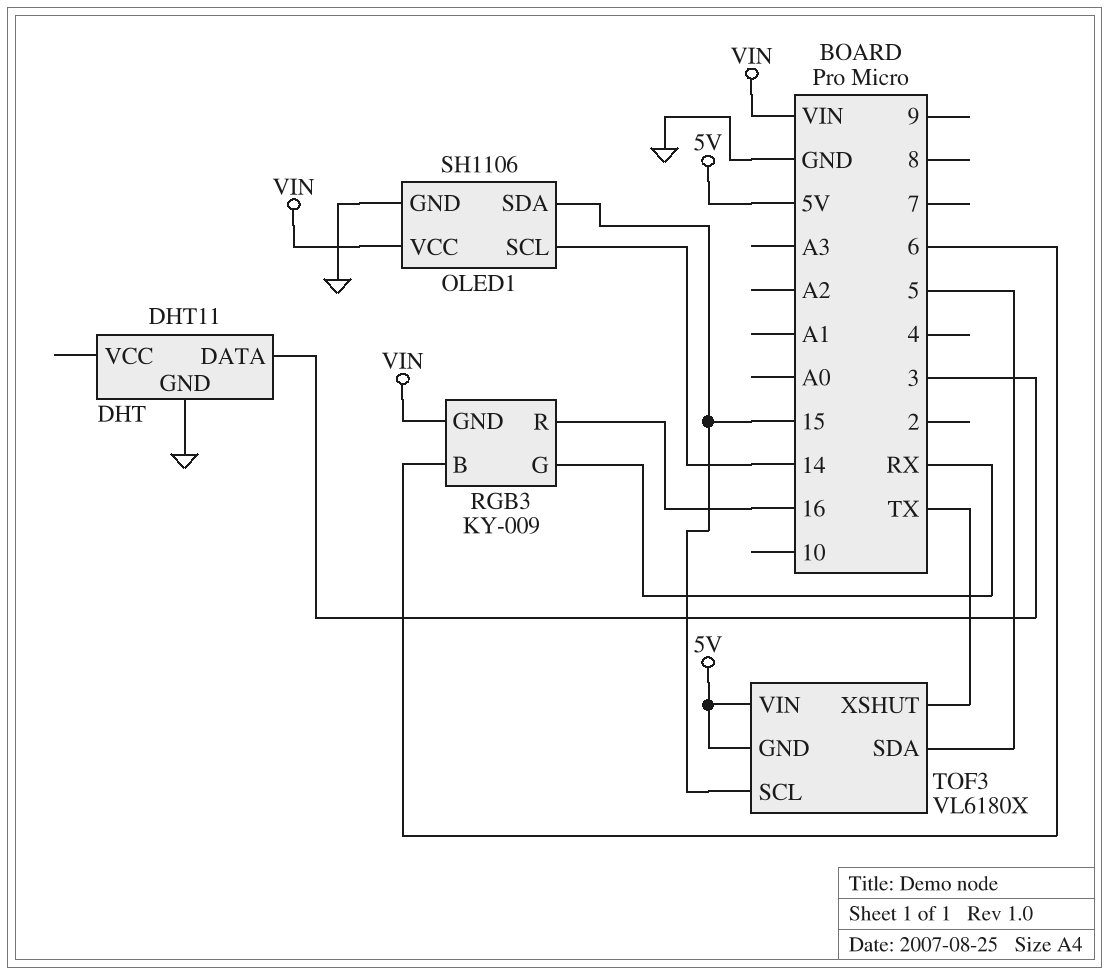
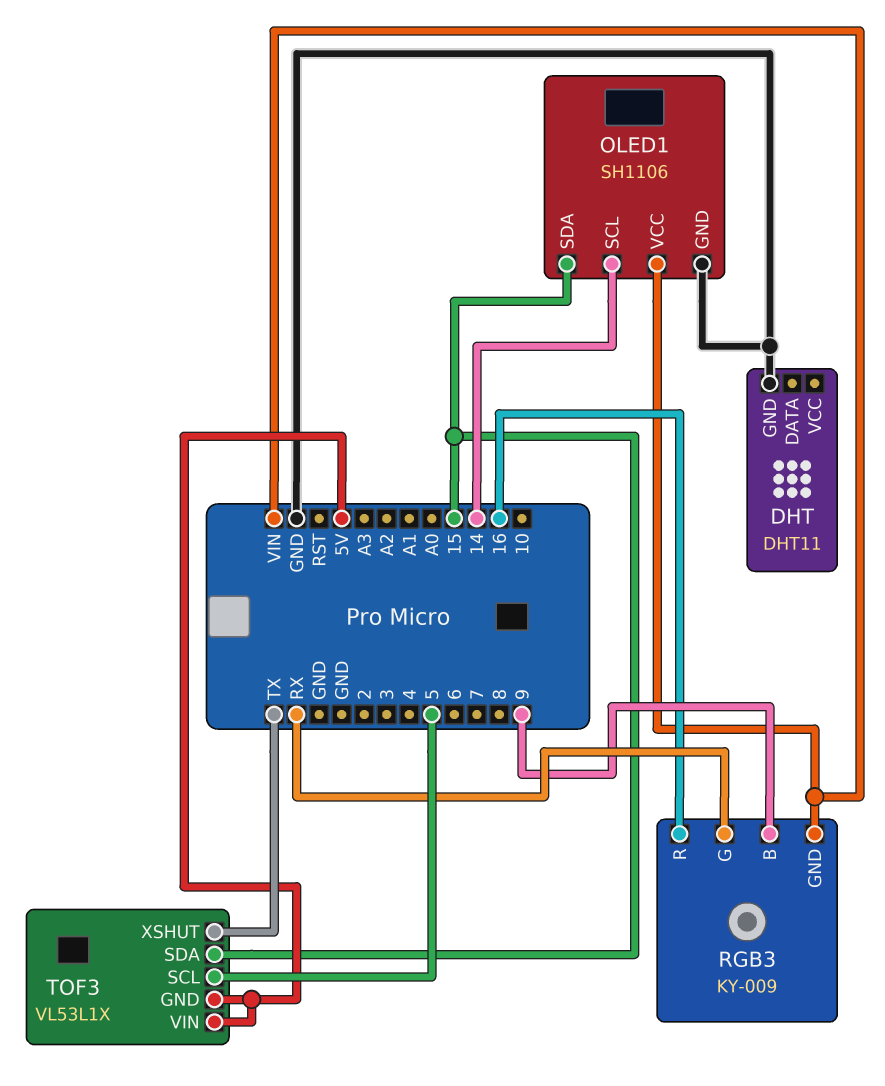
DHT pin DATA: 3 -> none
RGB3 pin B: 6 -> 9
TOF3: VL6180X -> VL53L1X
TOF3 pin SCL: 15 -> 5
TOF3 pin SDA: 5 -> 15

